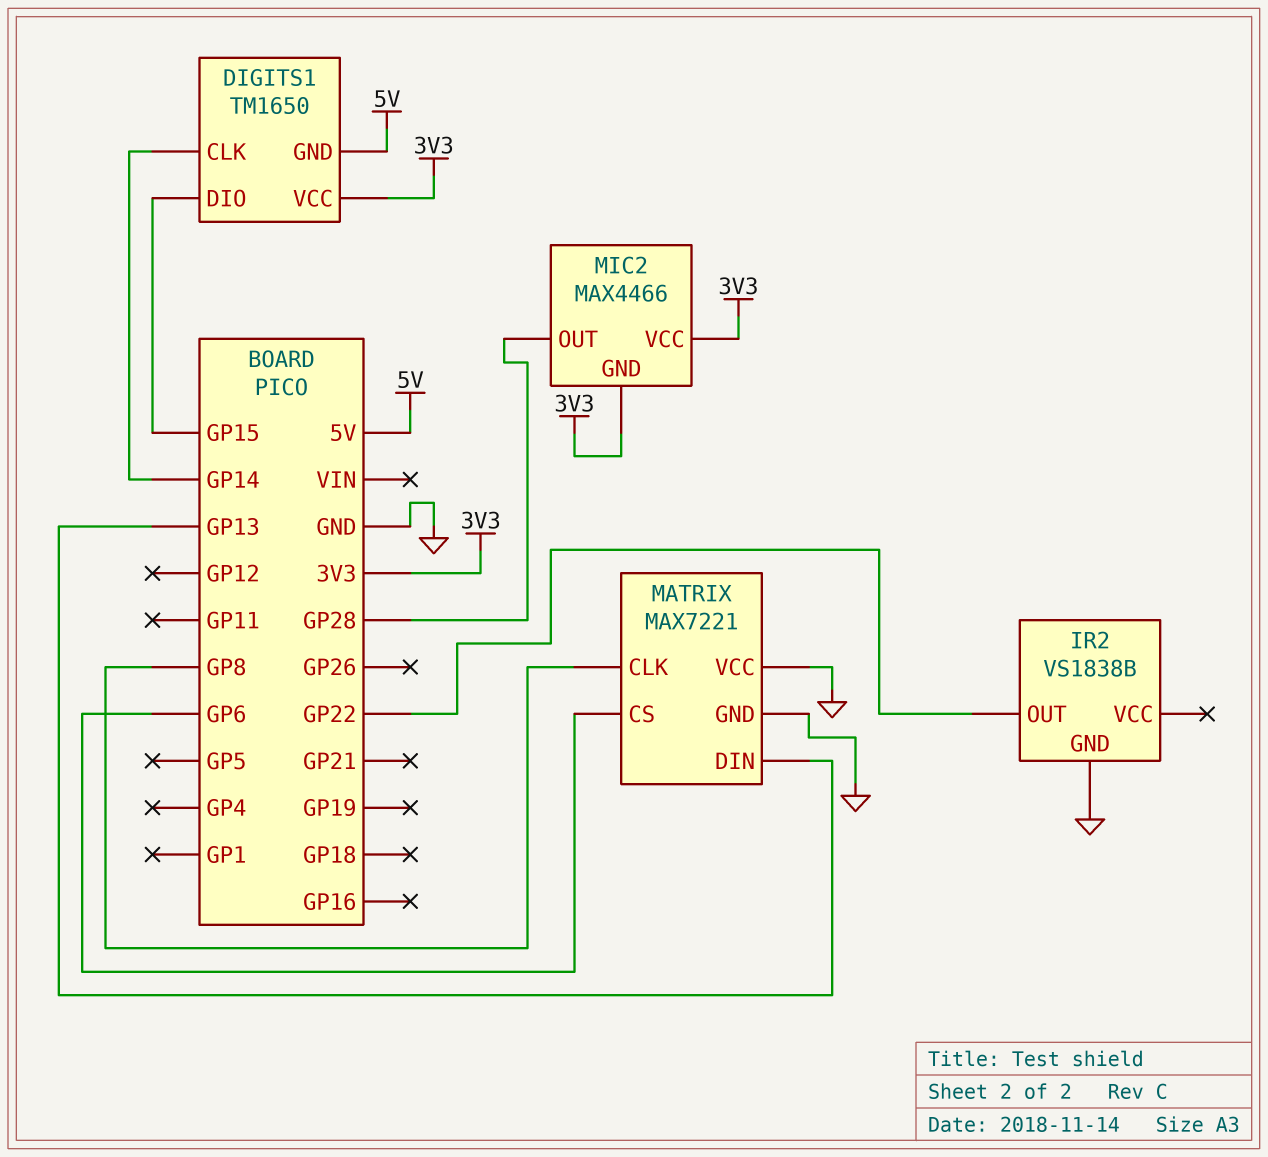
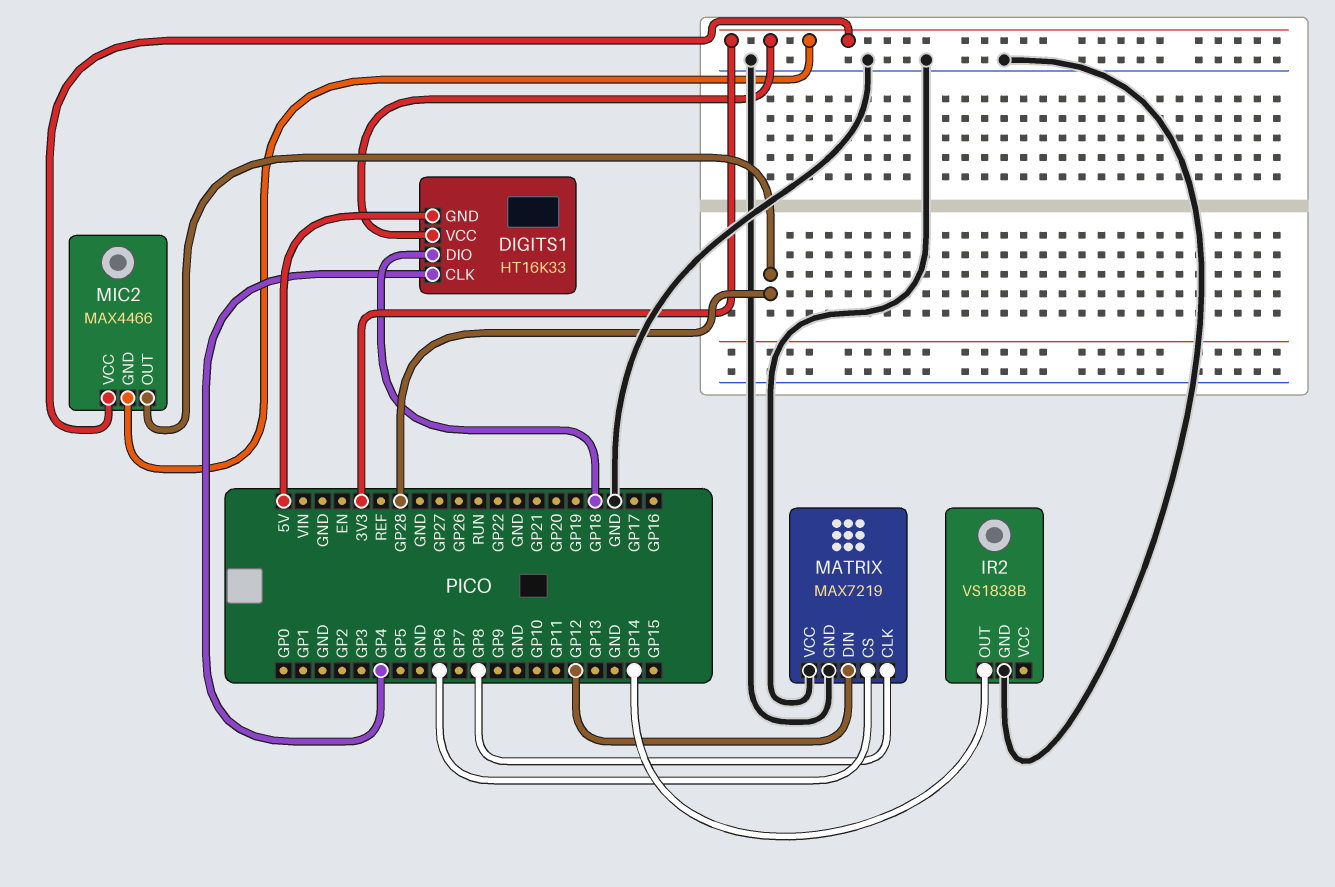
DIGITS1: TM1650 -> HT16K33
DIGITS1 pin CLK: GP14 -> GP4
DIGITS1 pin DIO: GP15 -> GP18
IR2 pin OUT: GP22 -> GP14
MATRIX: MAX7221 -> MAX7219
MATRIX pin DIN: GP13 -> GP12

